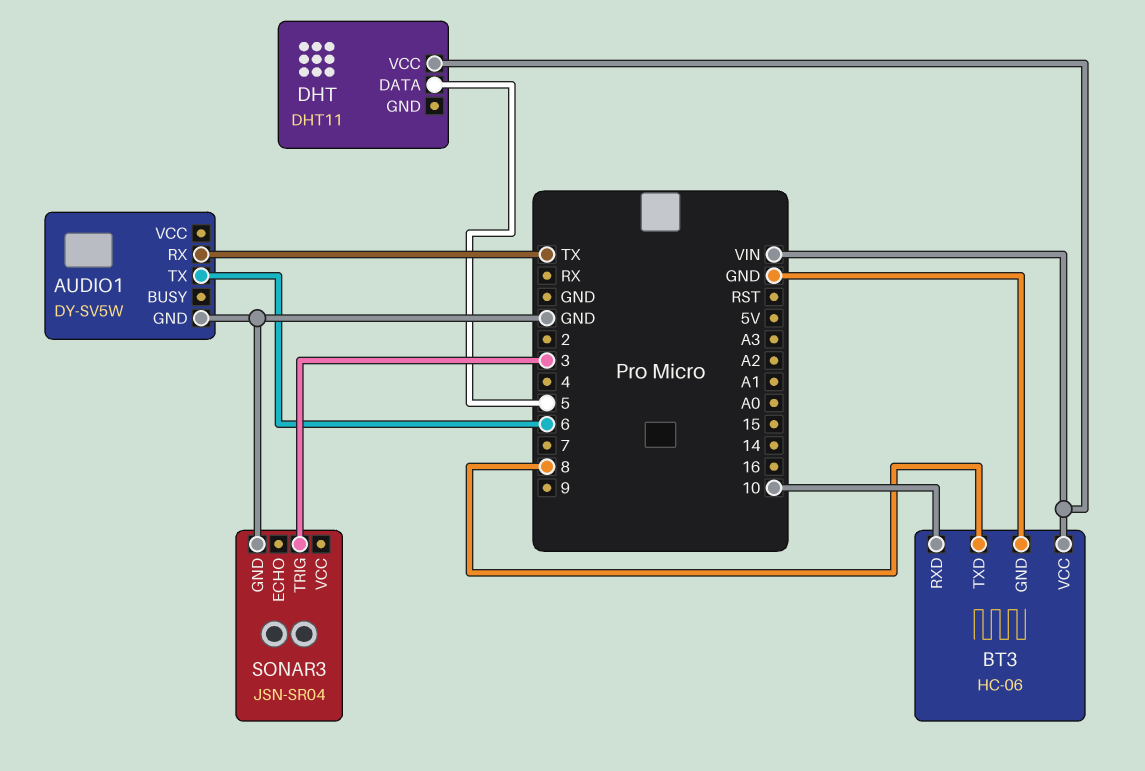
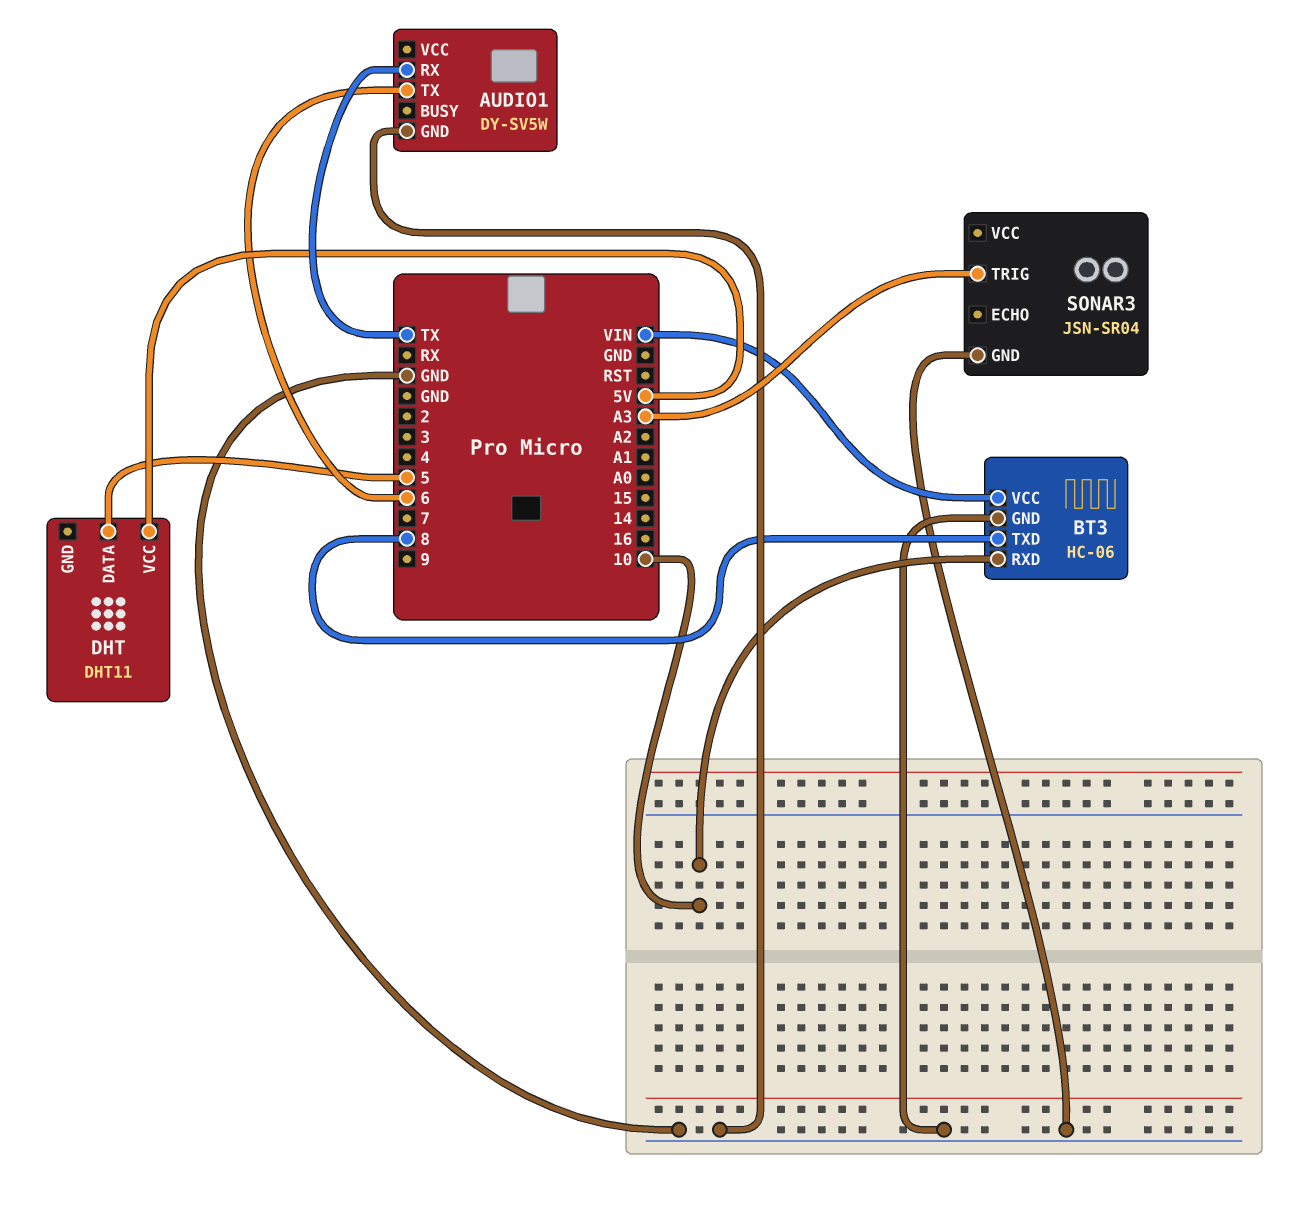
DHT pin VCC: VIN -> 5V
SONAR3 pin TRIG: 3 -> A3

